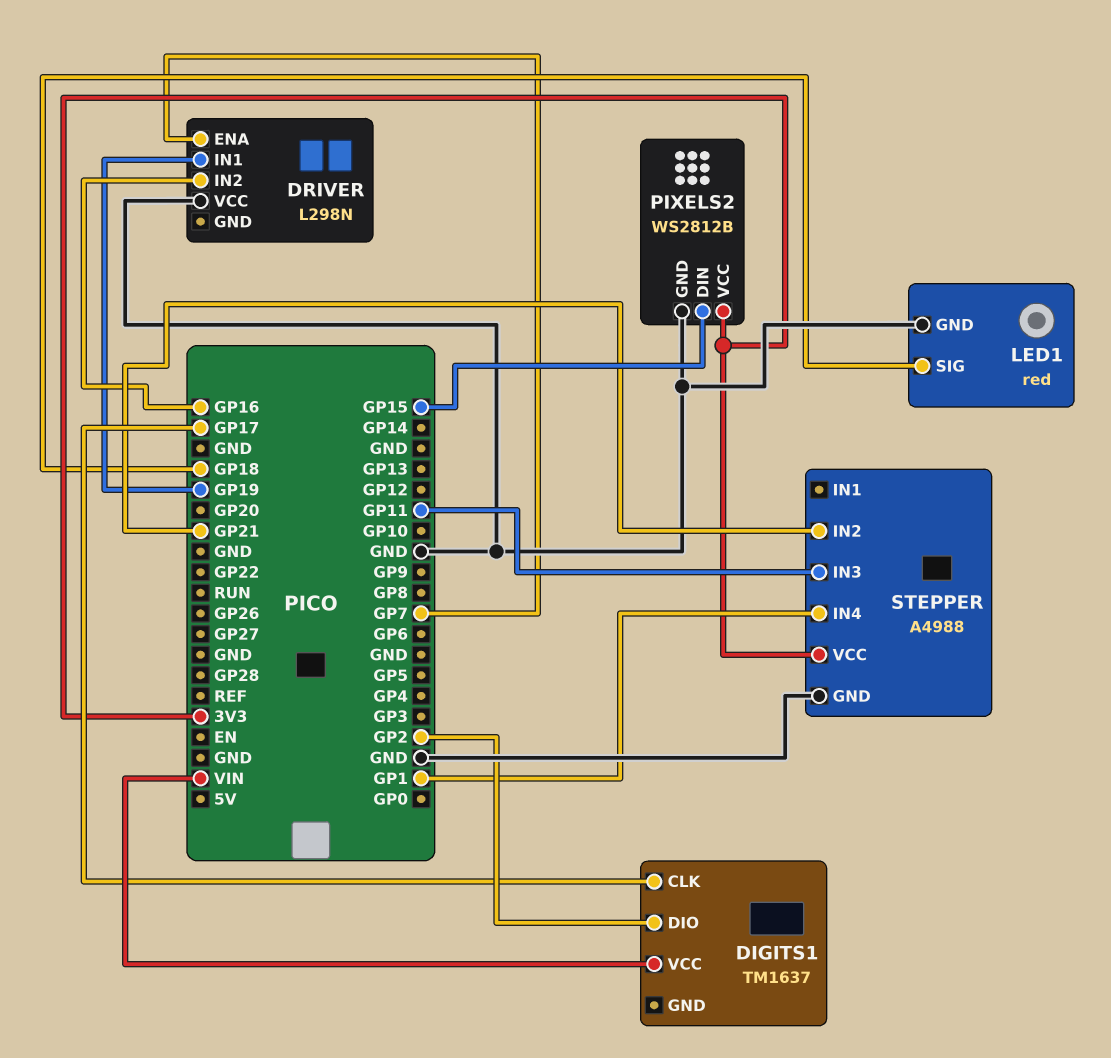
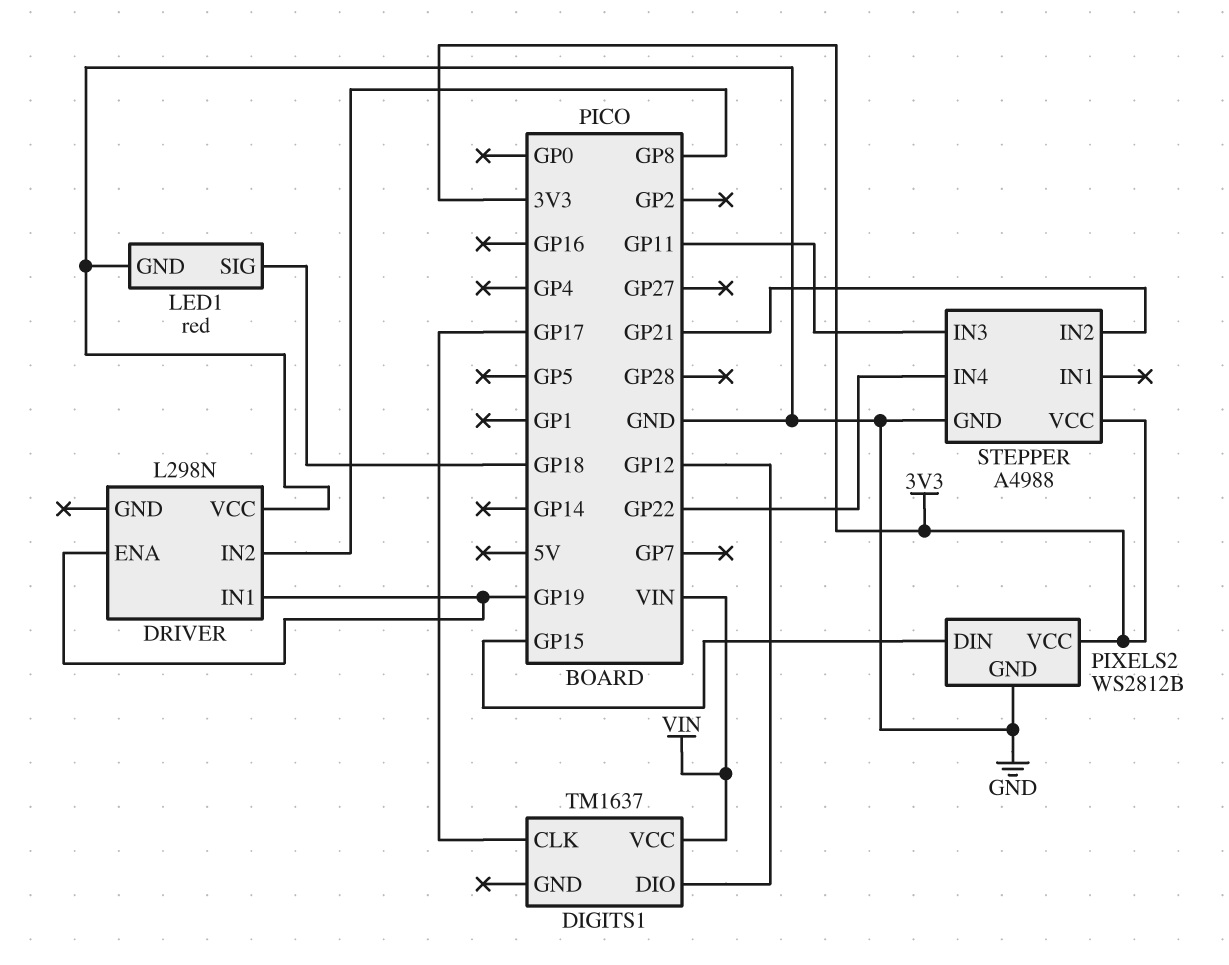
DIGITS1 pin DIO: GP2 -> GP12
DRIVER pin ENA: GP7 -> GP19
DRIVER pin IN2: GP16 -> GP8
STEPPER pin IN4: GP1 -> GP22

